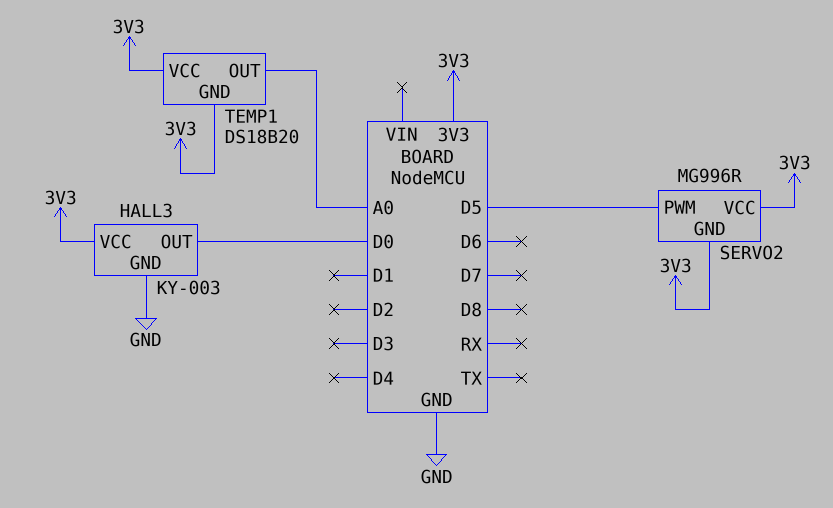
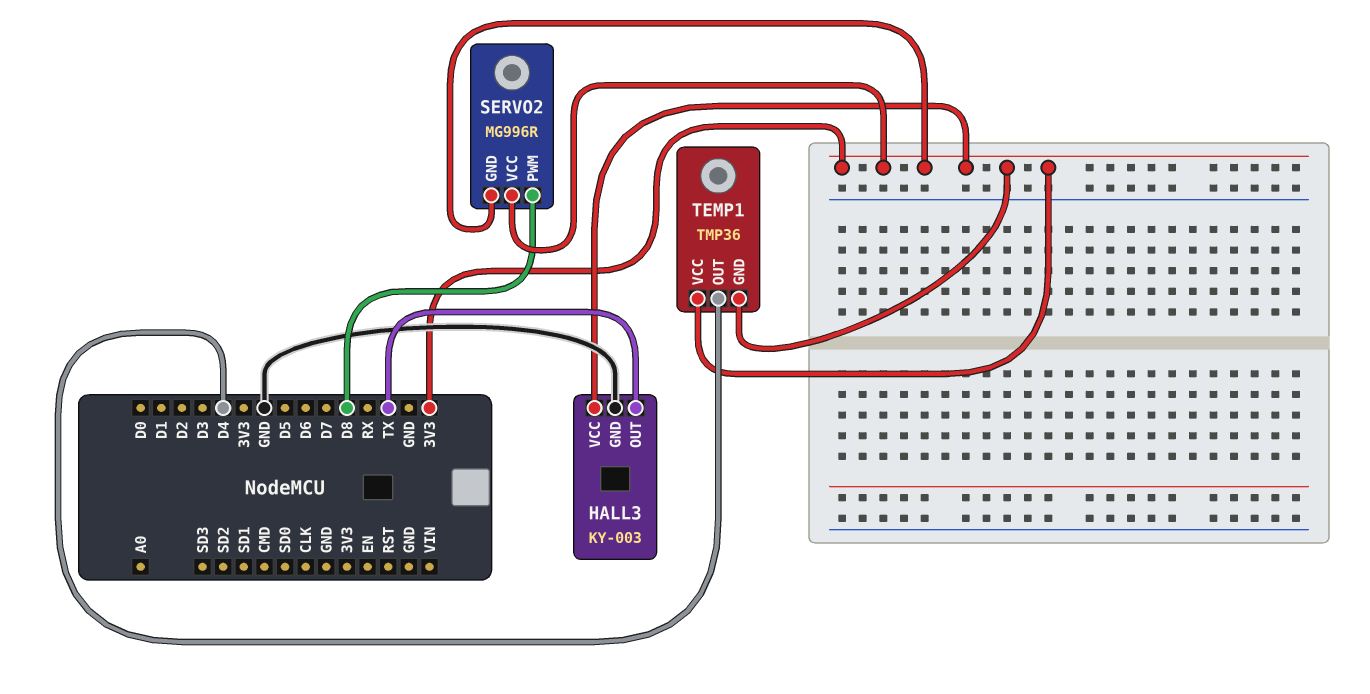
HALL3 pin OUT: D0 -> TX
SERVO2 pin PWM: D5 -> D8
TEMP1: DS18B20 -> TMP36
TEMP1 pin OUT: A0 -> D4

